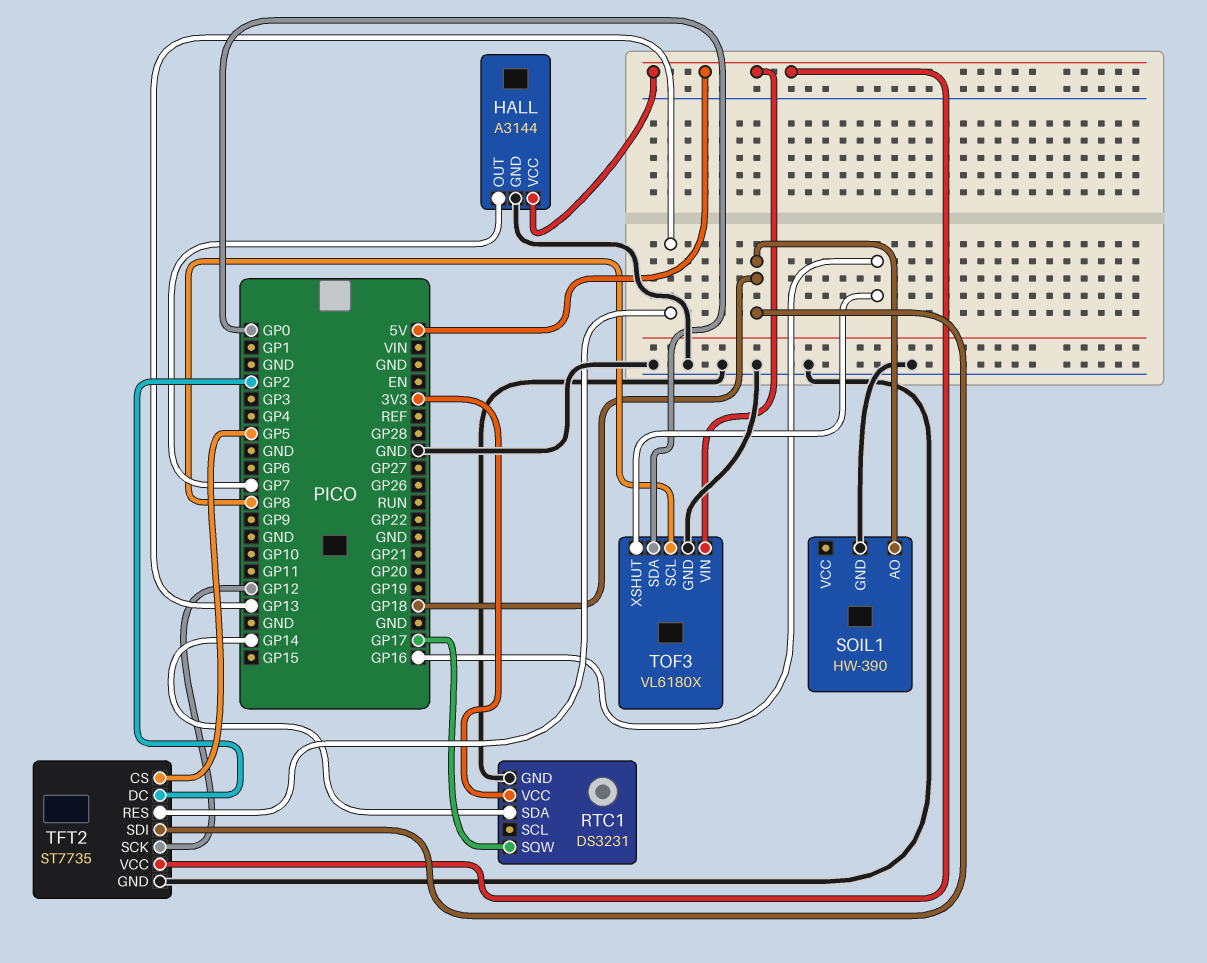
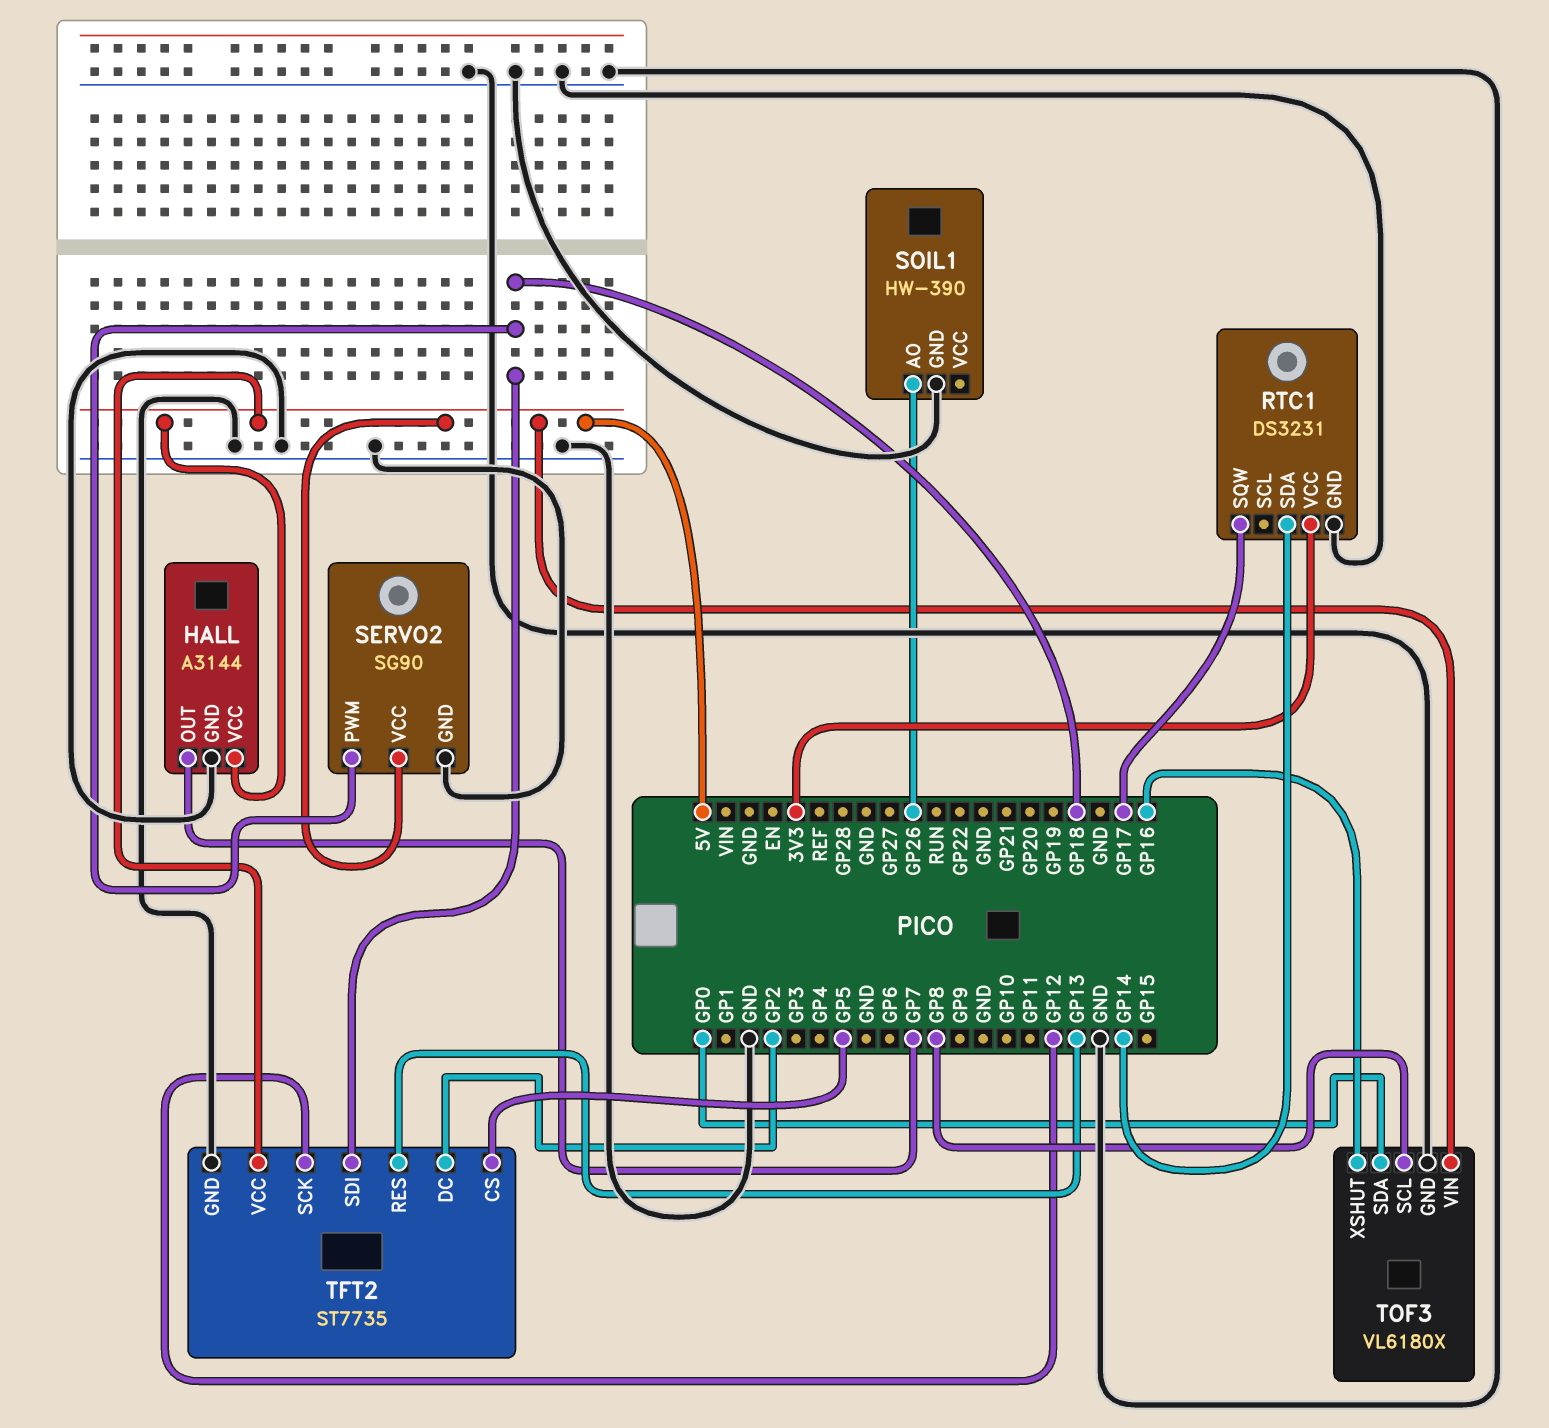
SERVO2: none -> SG90
SERVO2 pin GND: none -> GND
SERVO2 pin PWM: none -> GP18
SERVO2 pin VCC: none -> 5V
SOIL1 pin AO: GP18 -> GP26

